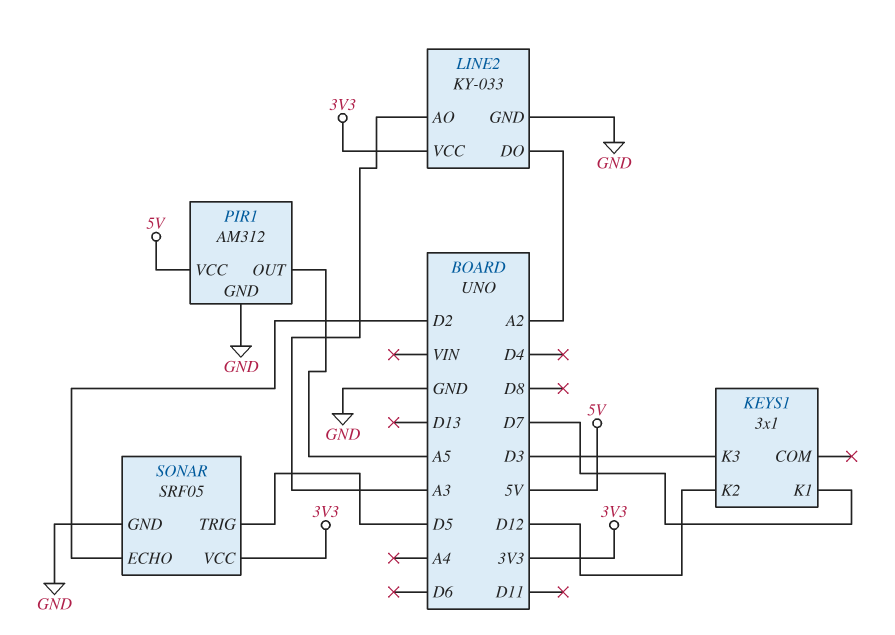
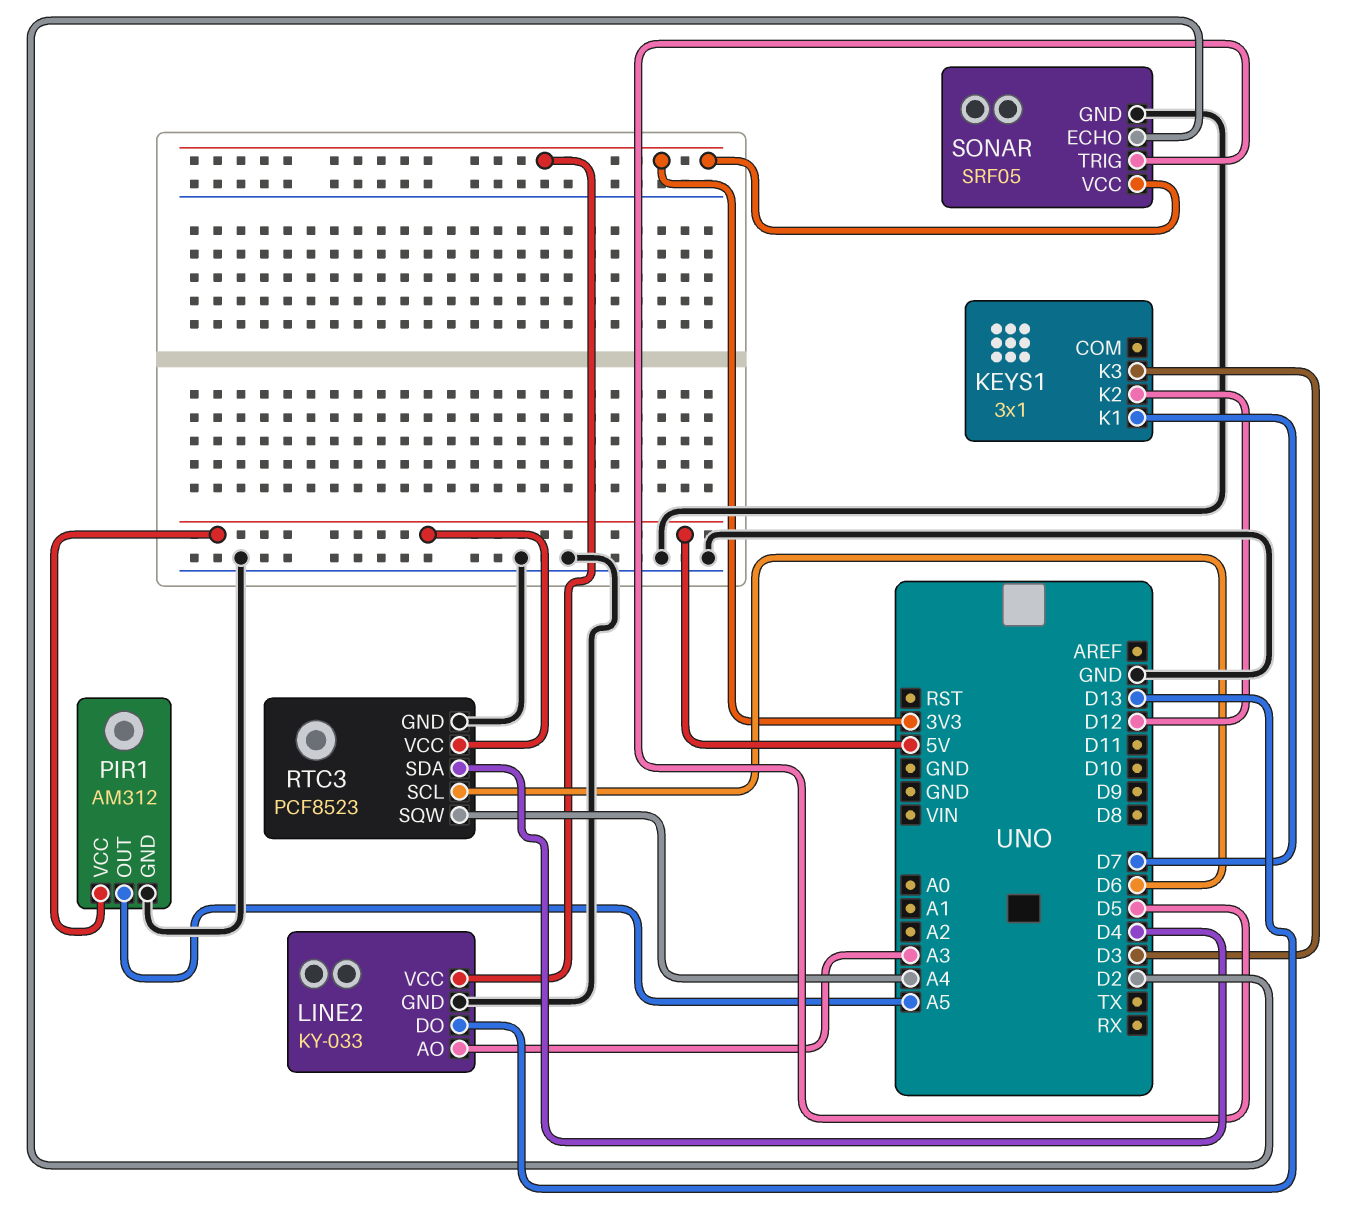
LINE2 pin DO: A2 -> D13
RTC3: none -> PCF8523
RTC3 pin GND: none -> GND
RTC3 pin SCL: none -> D6
RTC3 pin SDA: none -> D4
RTC3 pin SQW: none -> A4
RTC3 pin VCC: none -> 5V

